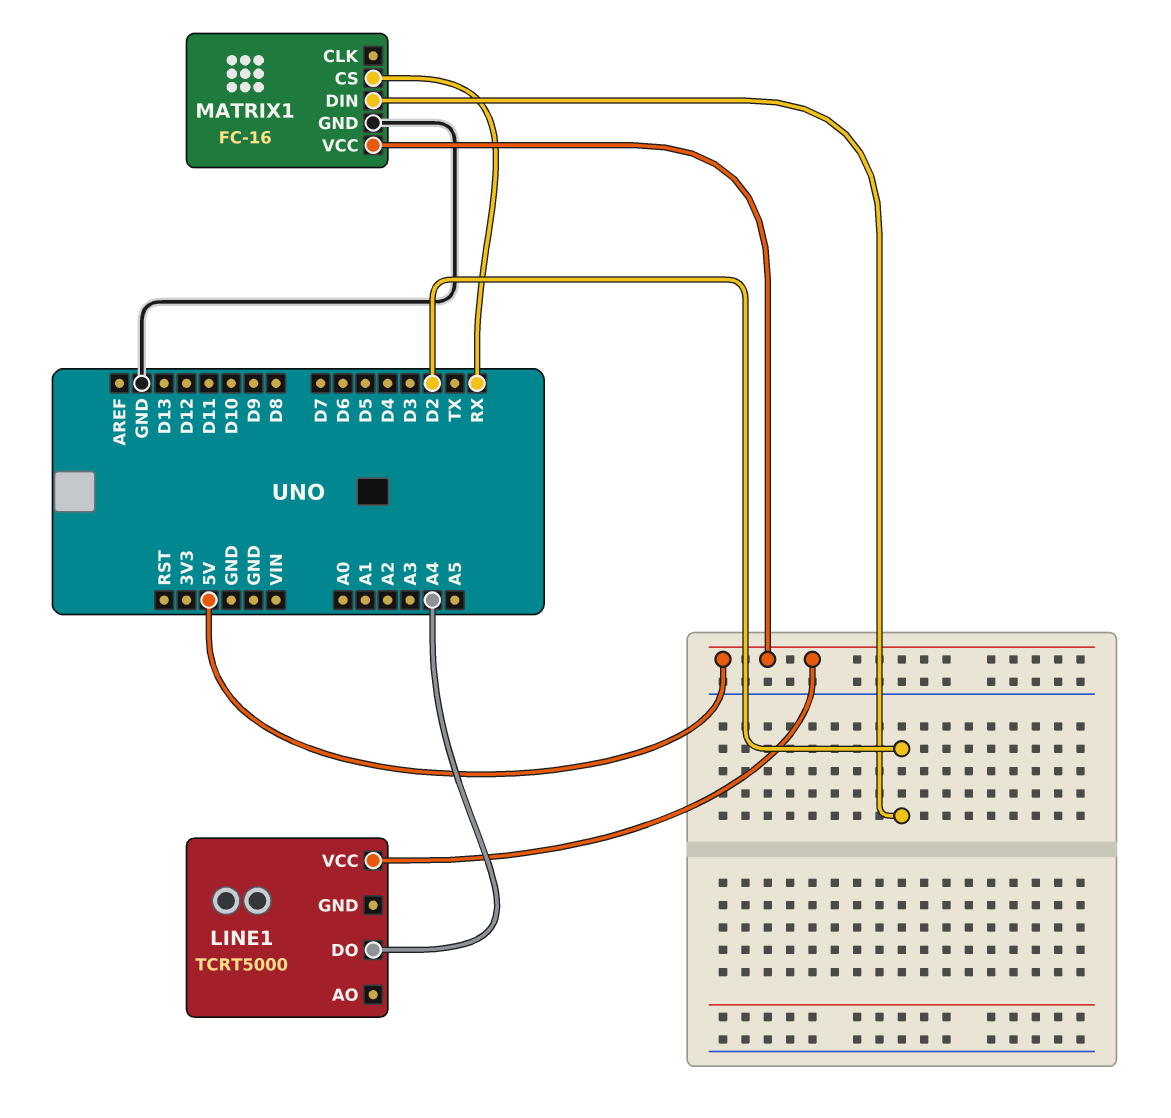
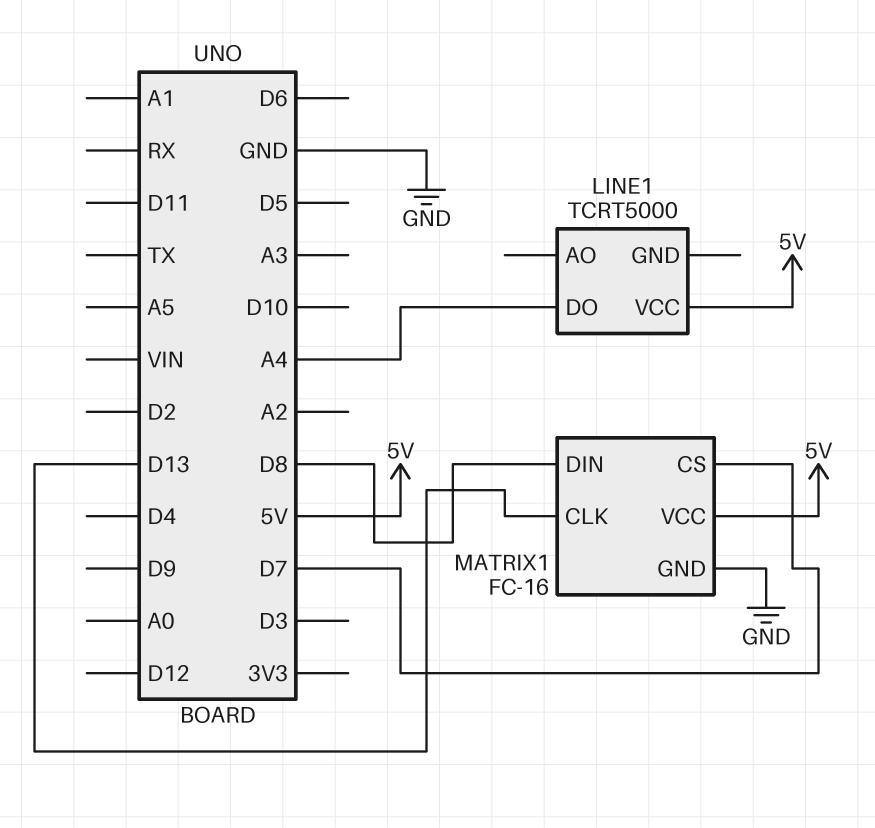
MATRIX1 pin CLK: none -> D13
MATRIX1 pin CS: RX -> D7
MATRIX1 pin DIN: D2 -> D8

